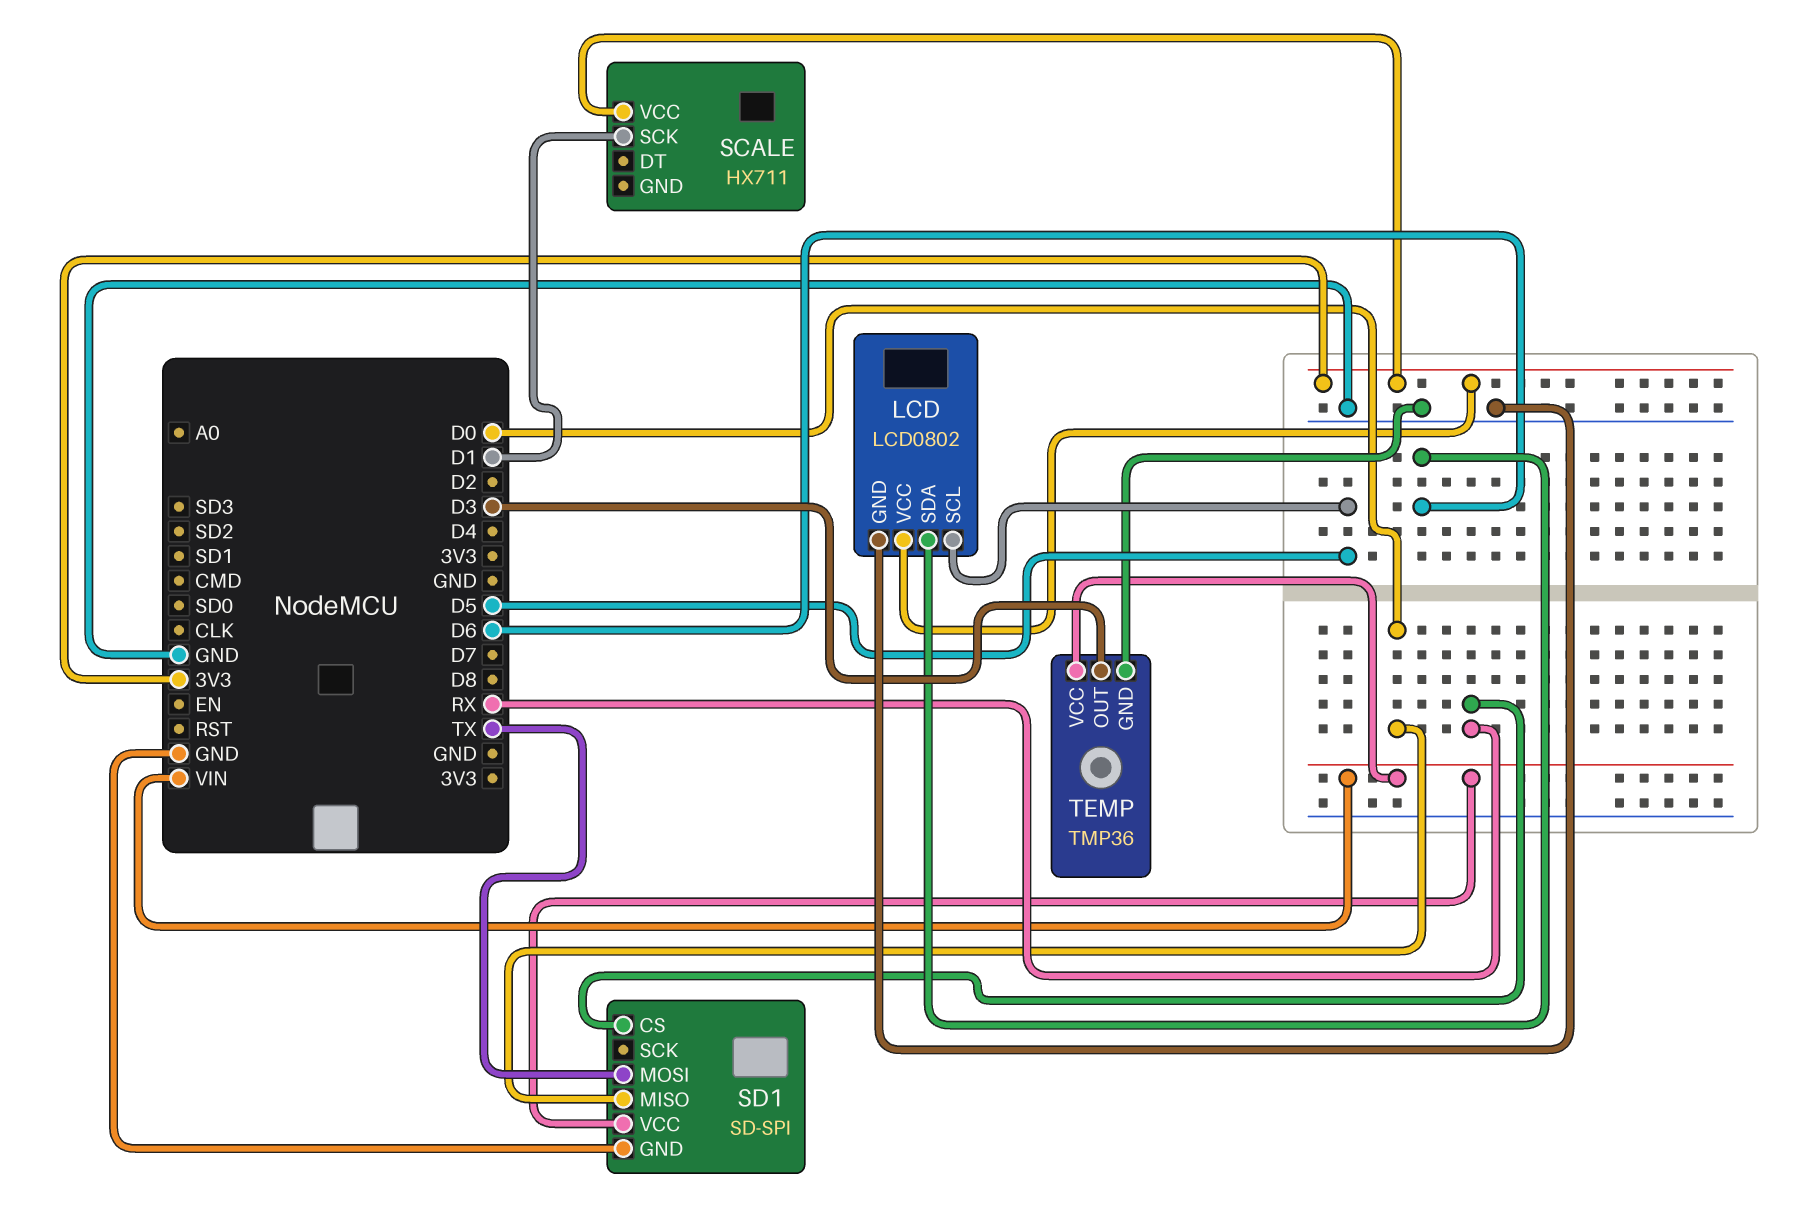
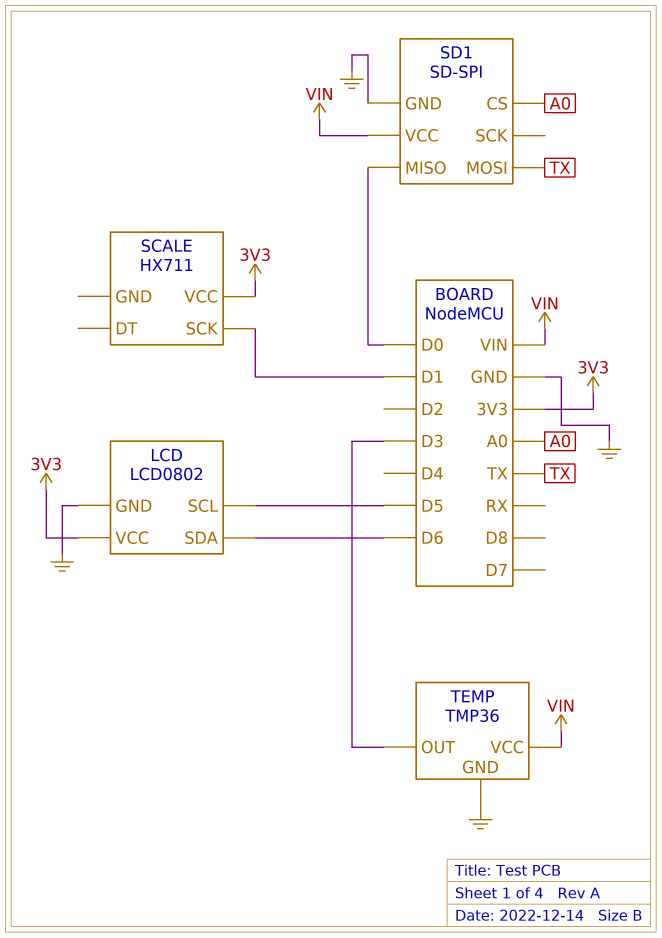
SD1 pin CS: RX -> A0

